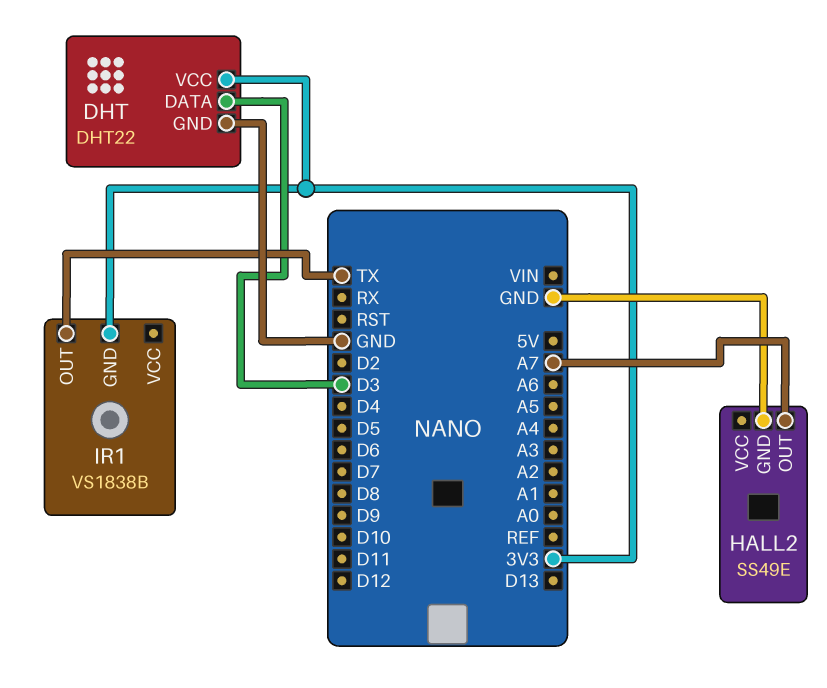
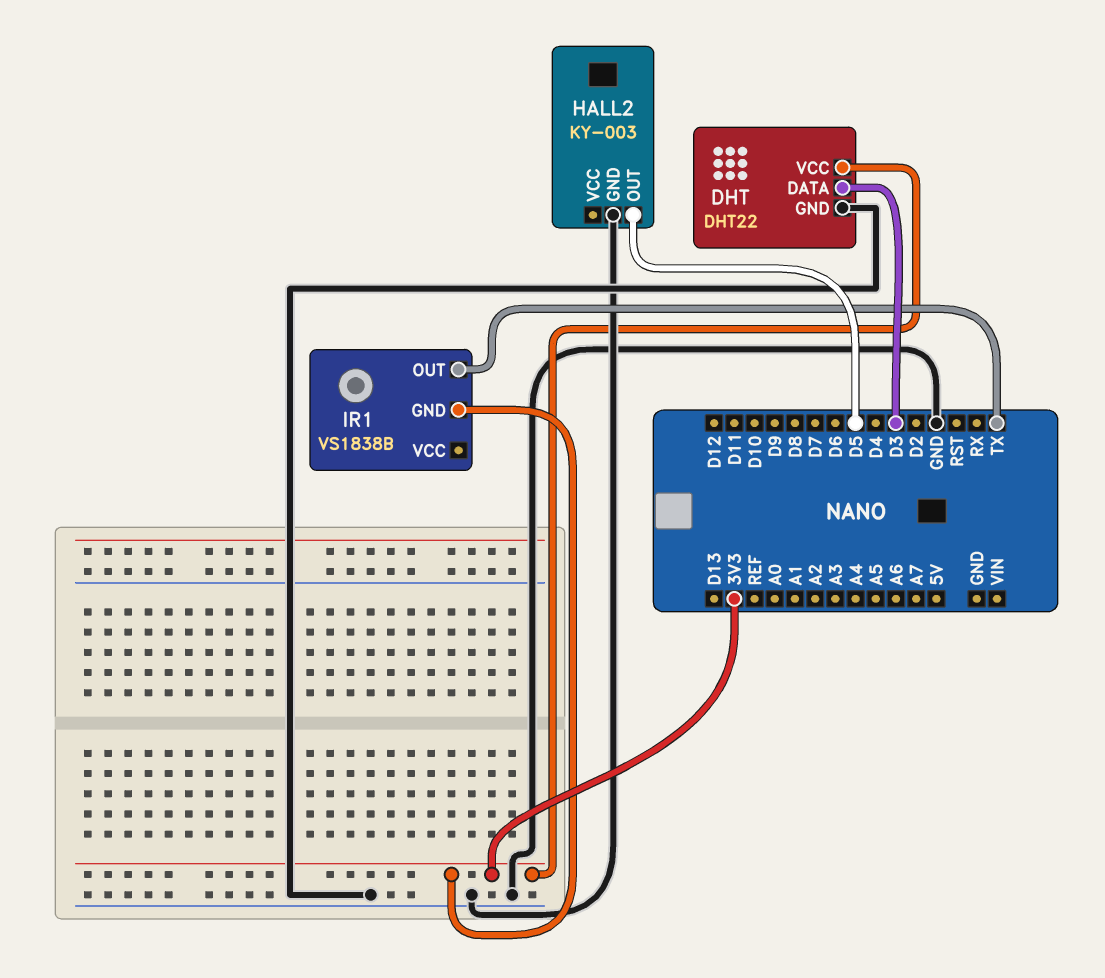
HALL2: SS49E -> KY-003
HALL2 pin OUT: A7 -> D5

